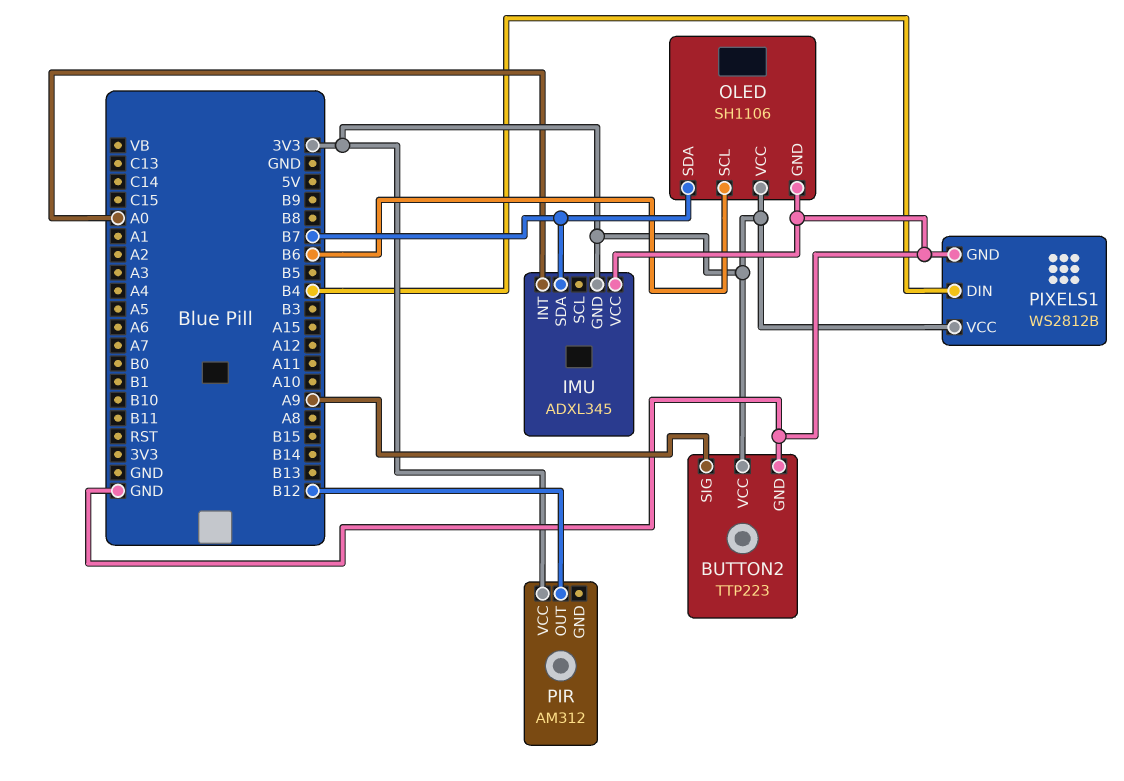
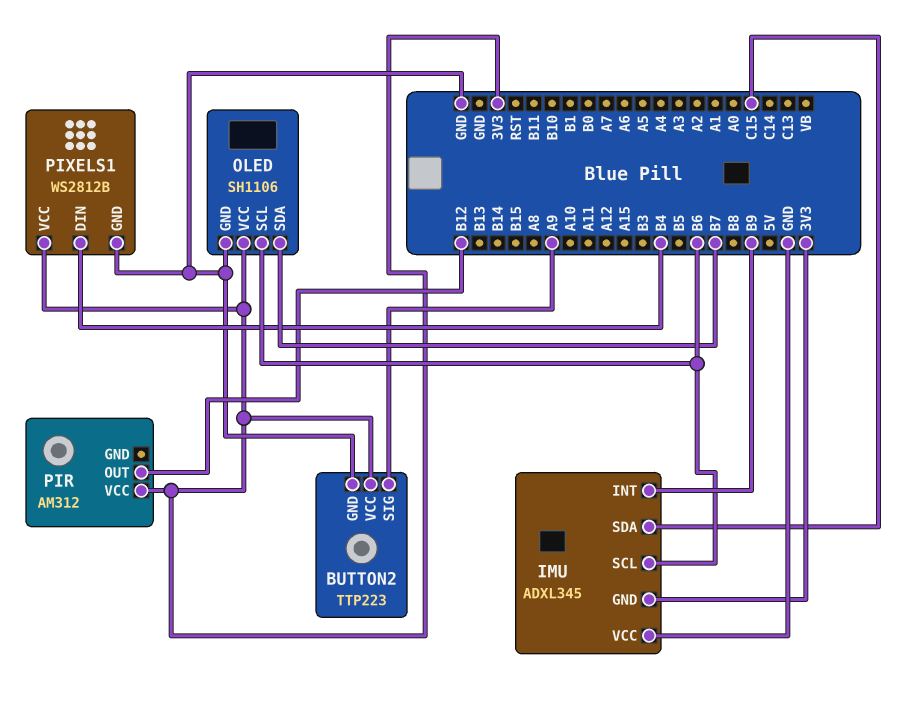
IMU pin INT: A0 -> B9
IMU pin SCL: none -> B6
IMU pin SDA: B7 -> C15

